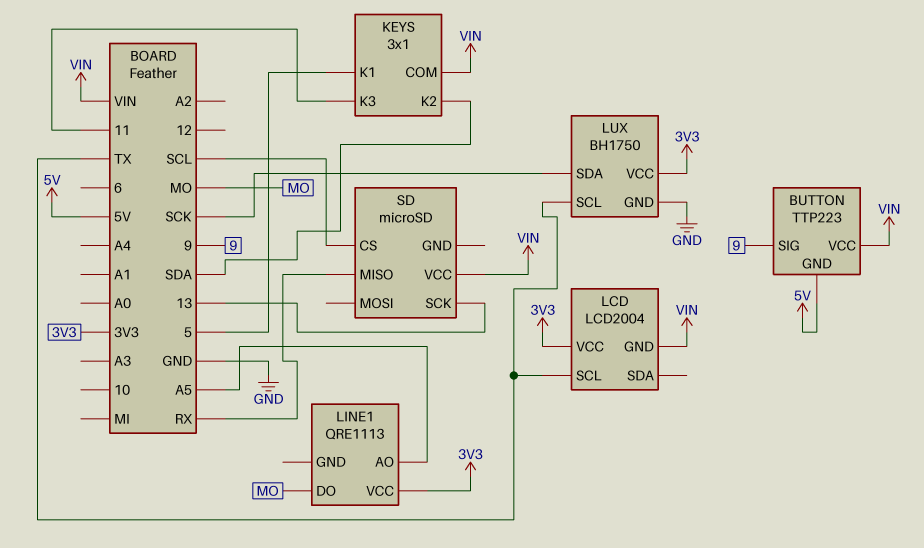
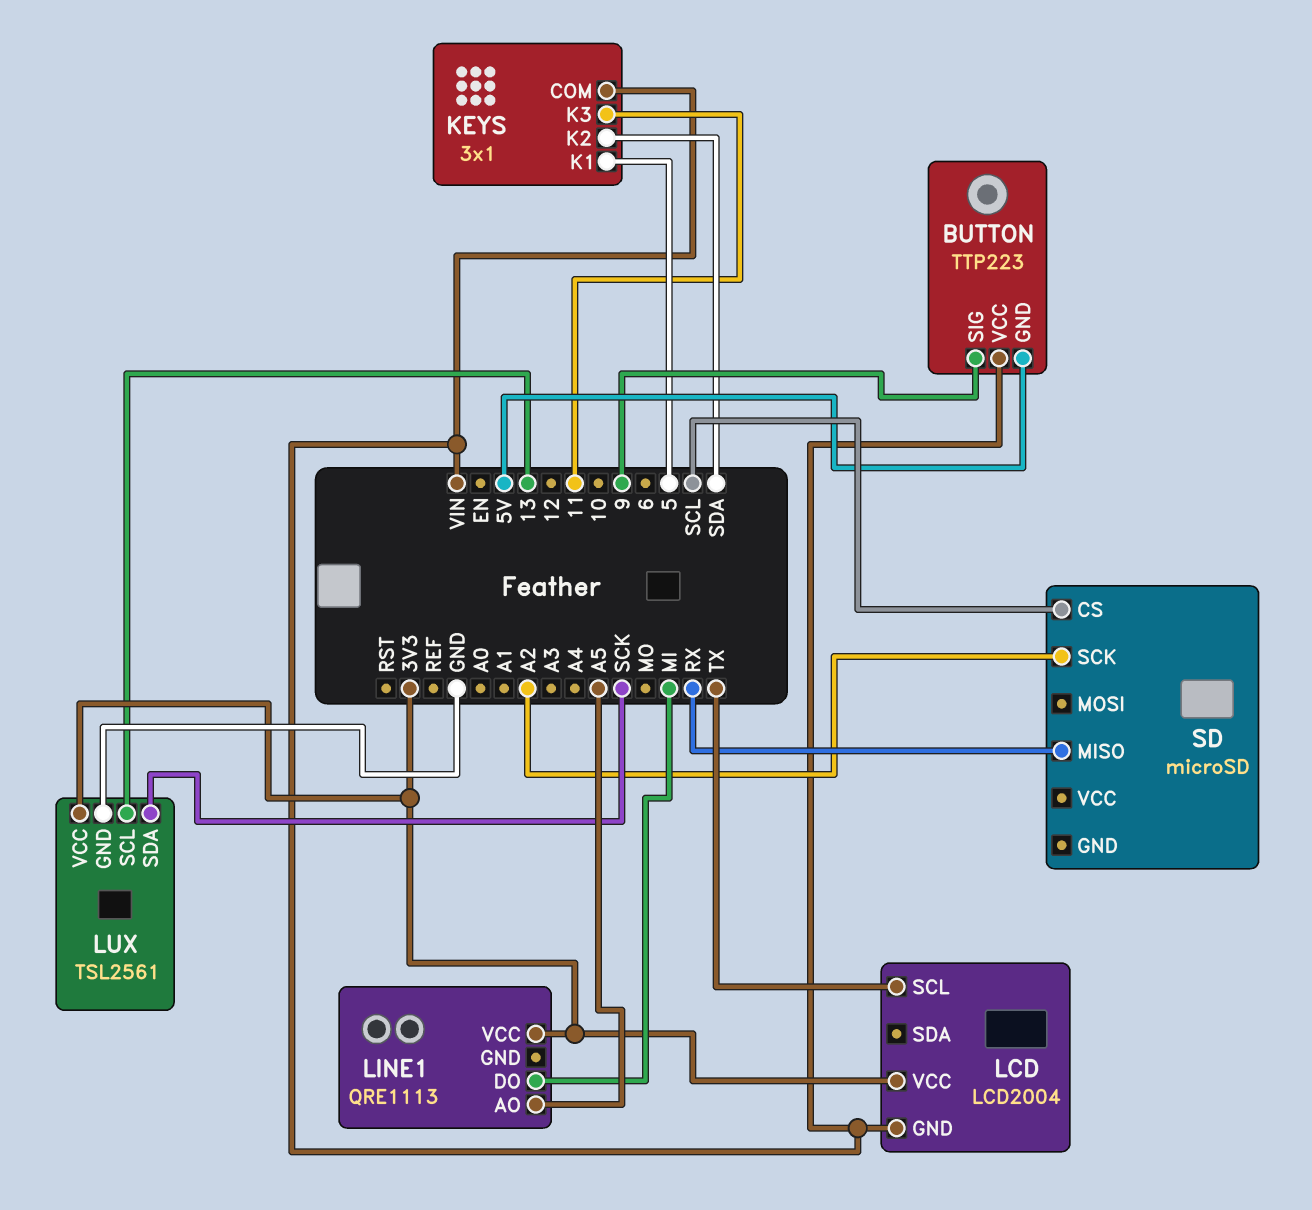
LINE1 pin DO: MO -> MI
LUX: BH1750 -> TSL2561
LUX pin SCL: TX -> 13
SD pin SCK: 13 -> A2
SD pin VCC: VIN -> none

